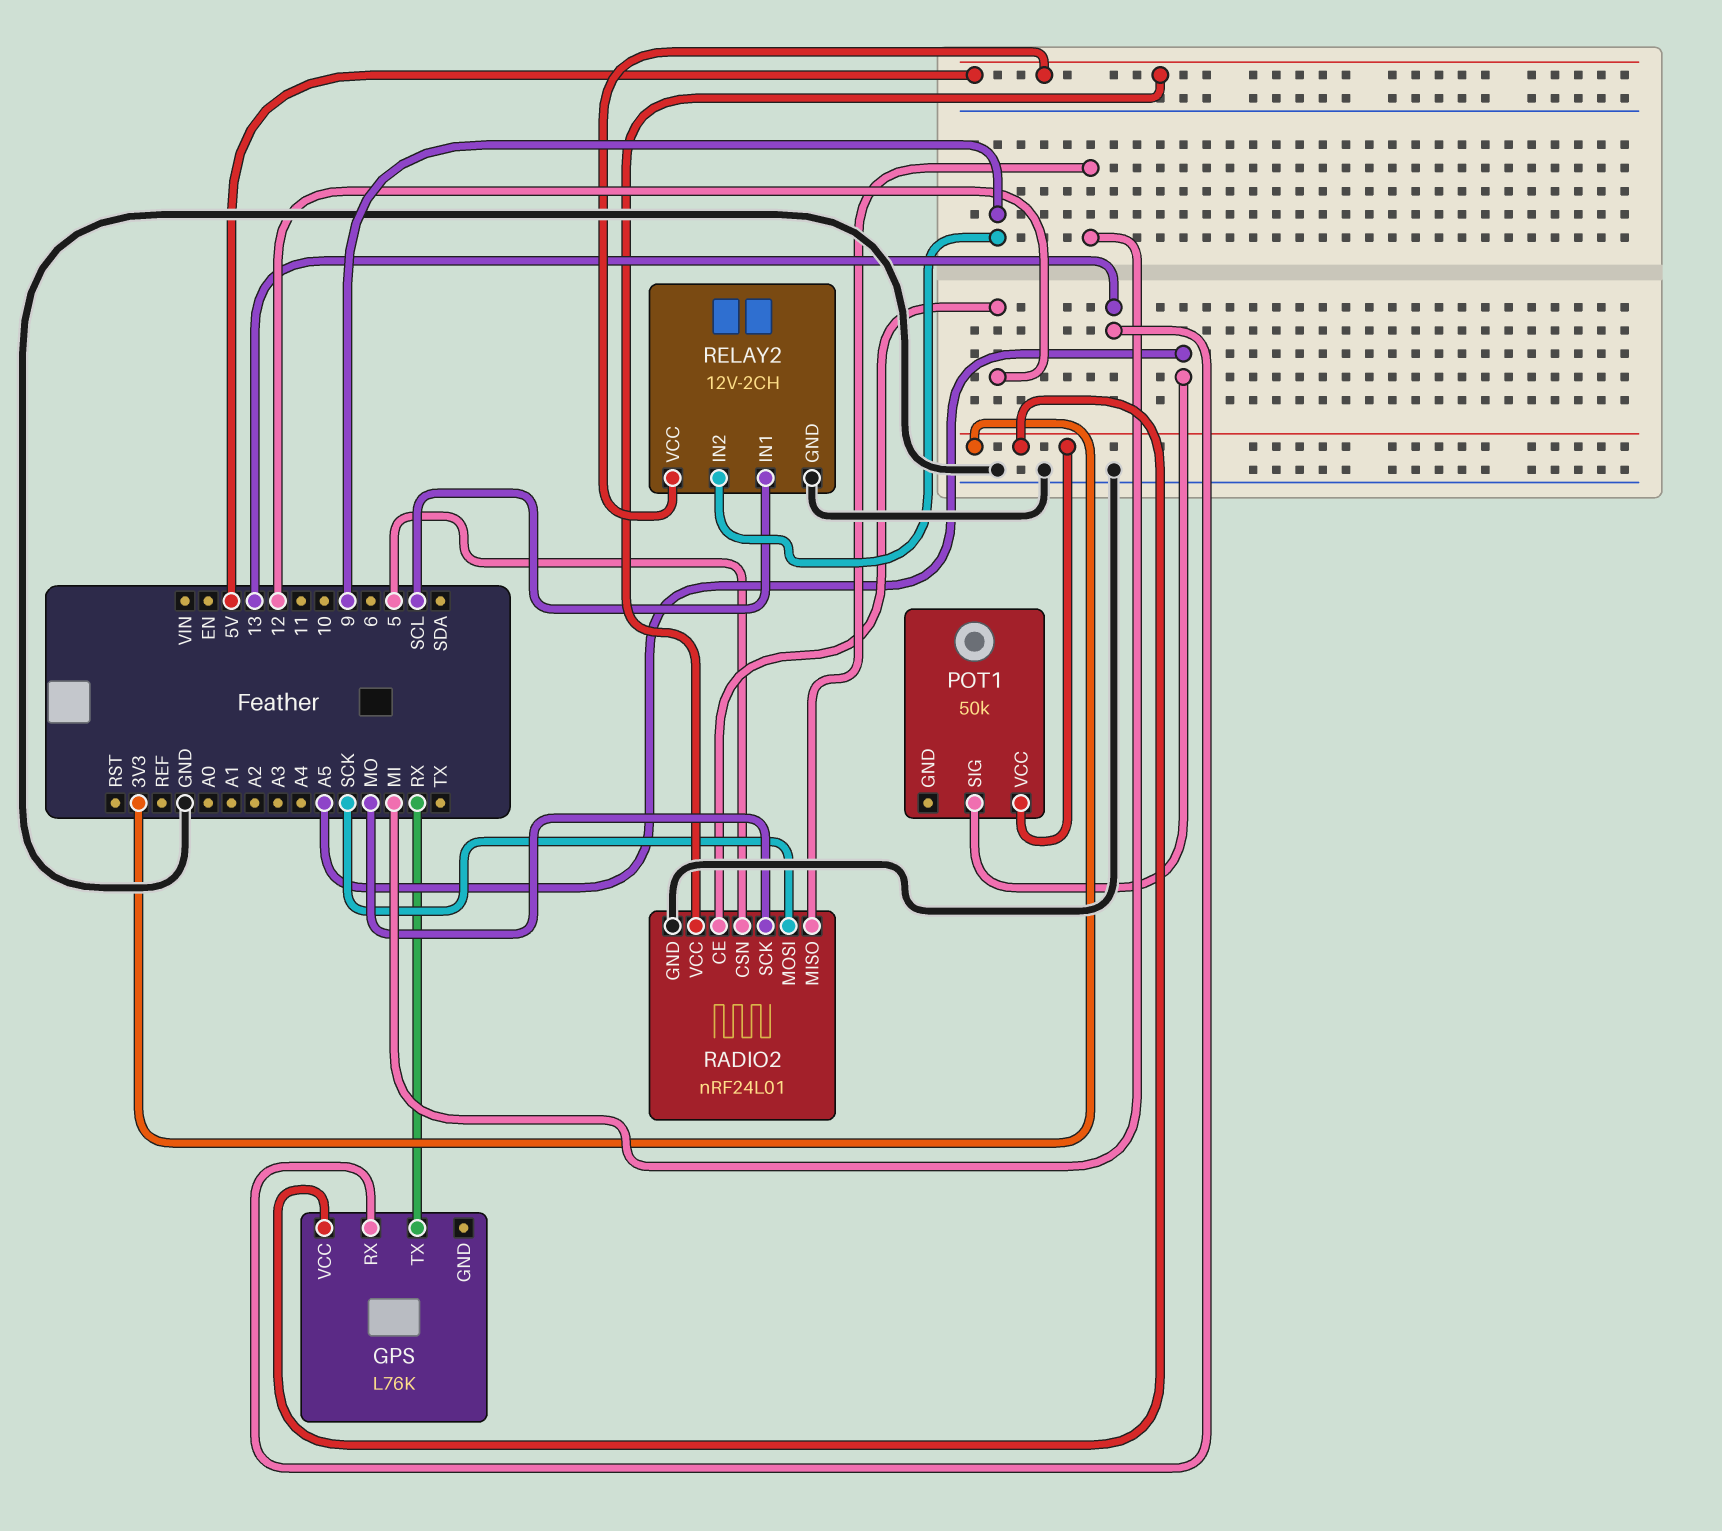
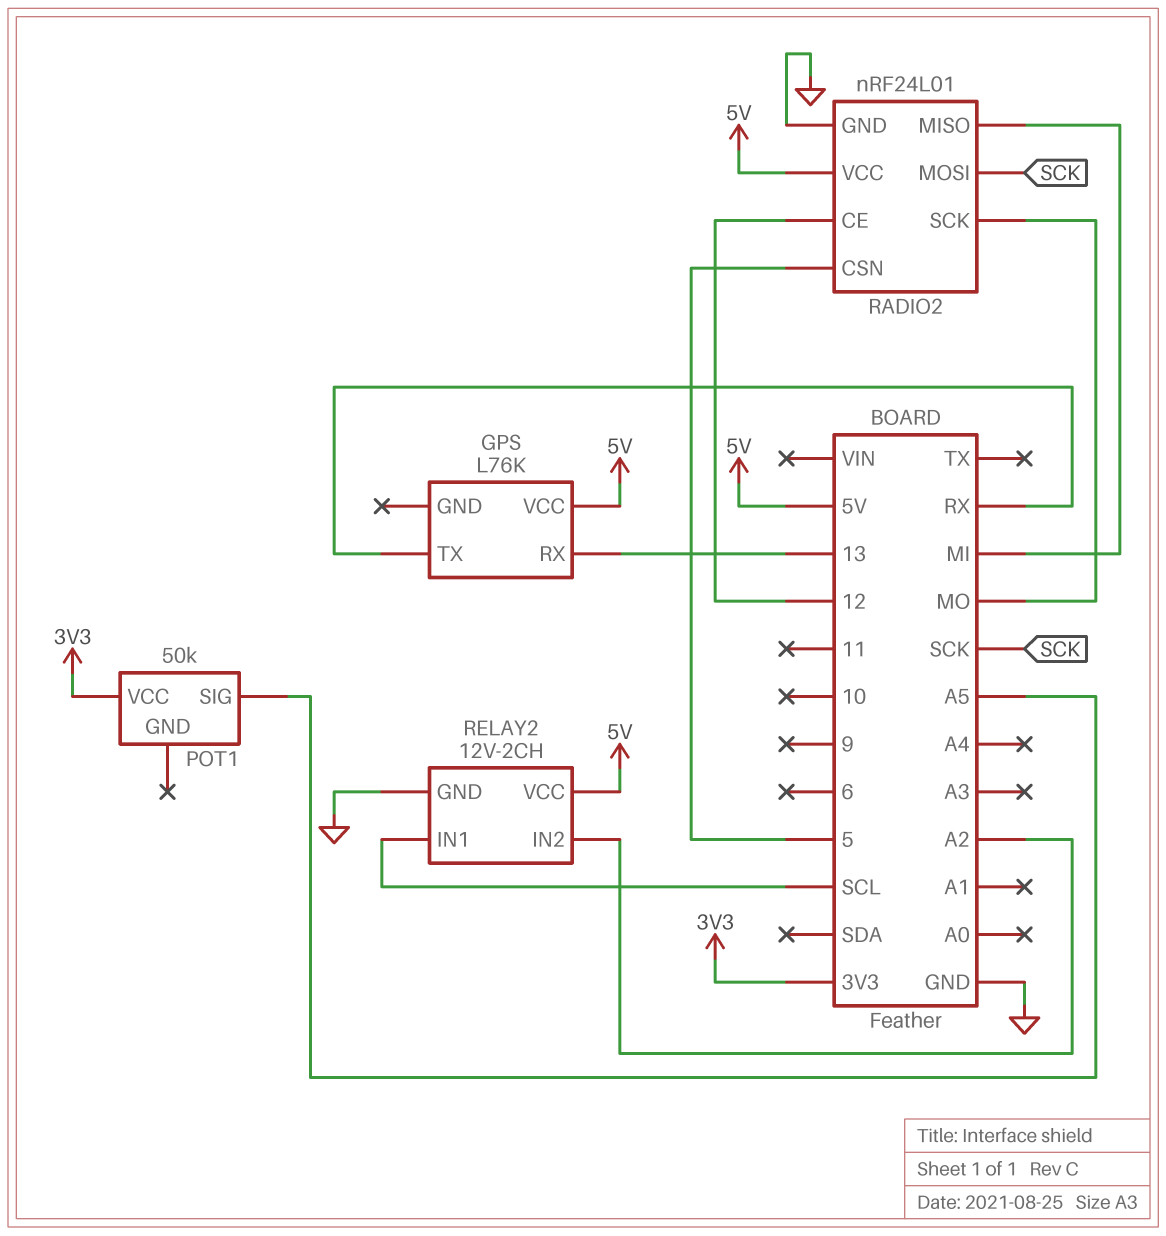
GPS pin VCC: 3V3 -> 5V
RELAY2 pin IN2: 9 -> A2

